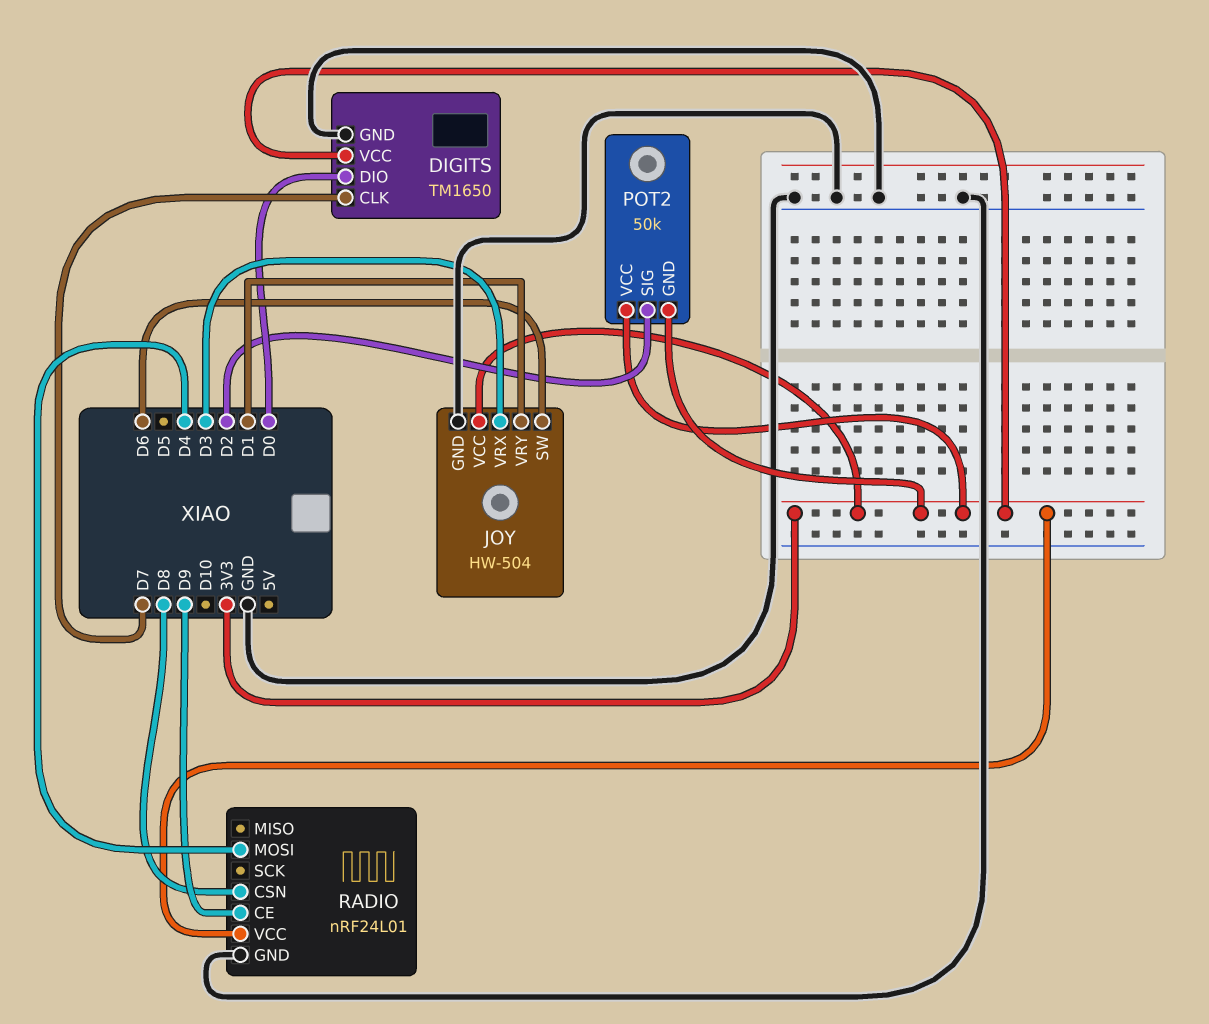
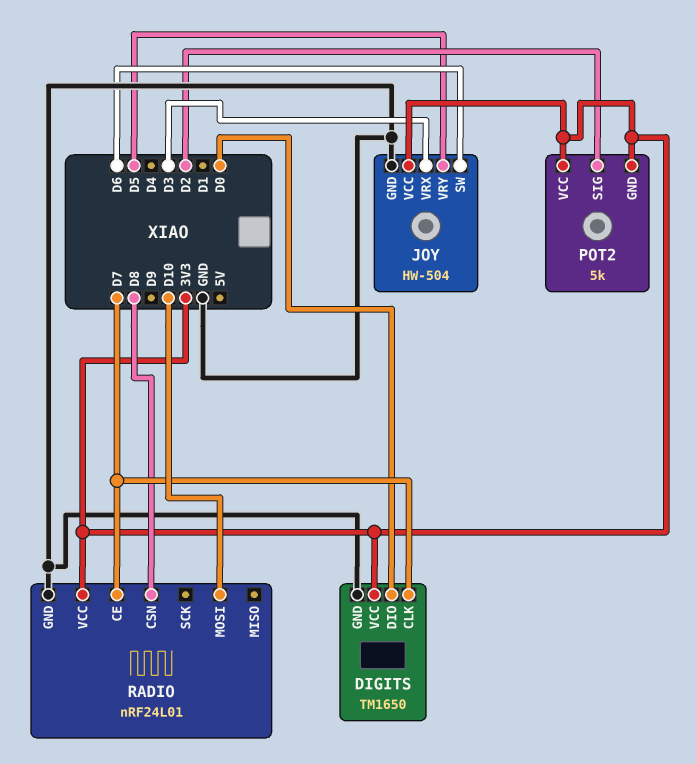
JOY pin VRY: D1 -> D5
POT2: 50k -> 5k
RADIO pin CE: D9 -> D7
RADIO pin MOSI: D4 -> D10

